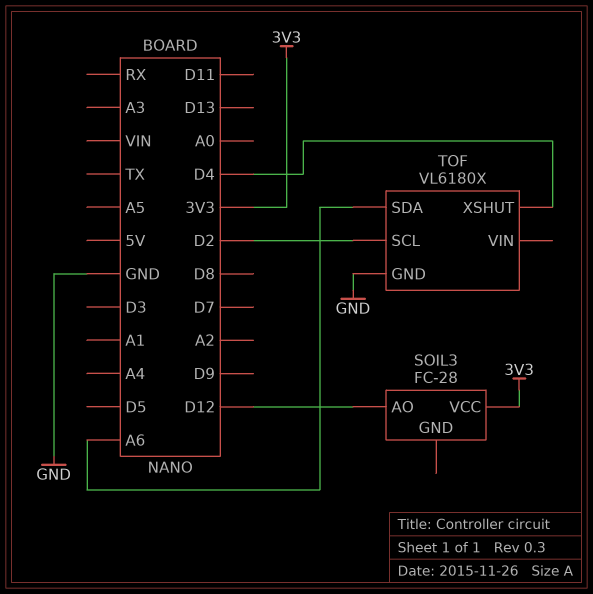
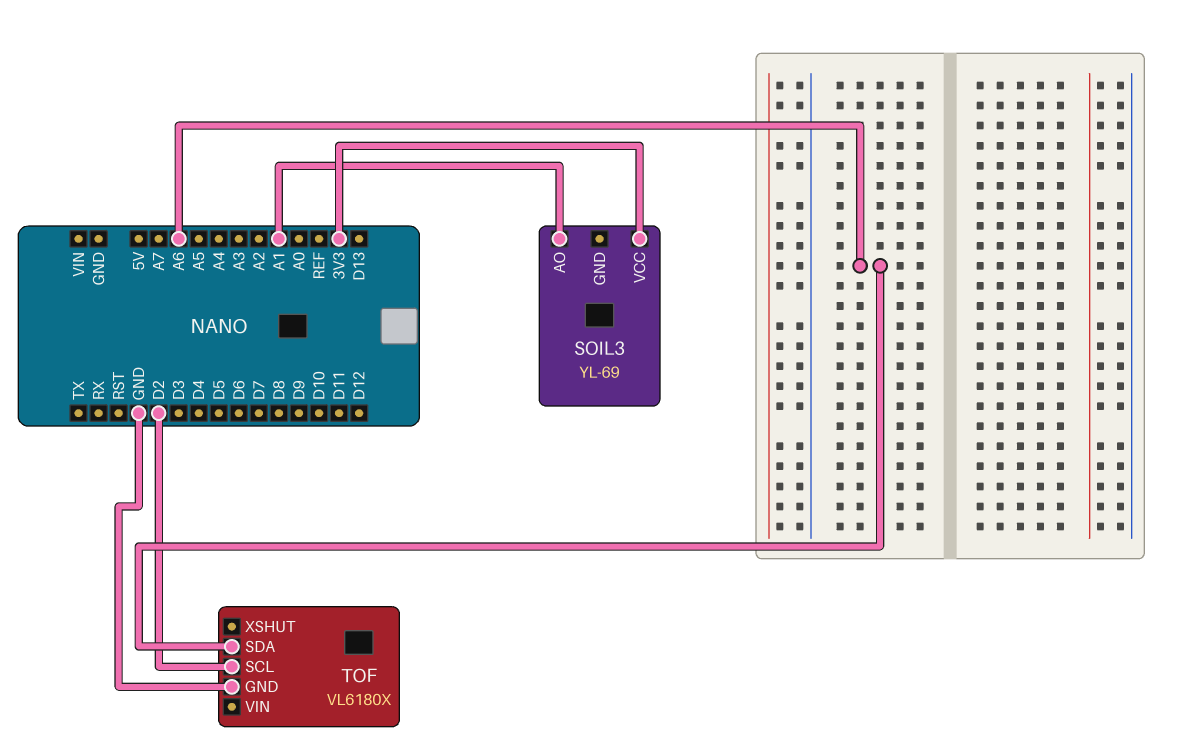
SOIL3: FC-28 -> YL-69
SOIL3 pin AO: D12 -> A1
TOF pin XSHUT: D4 -> none

